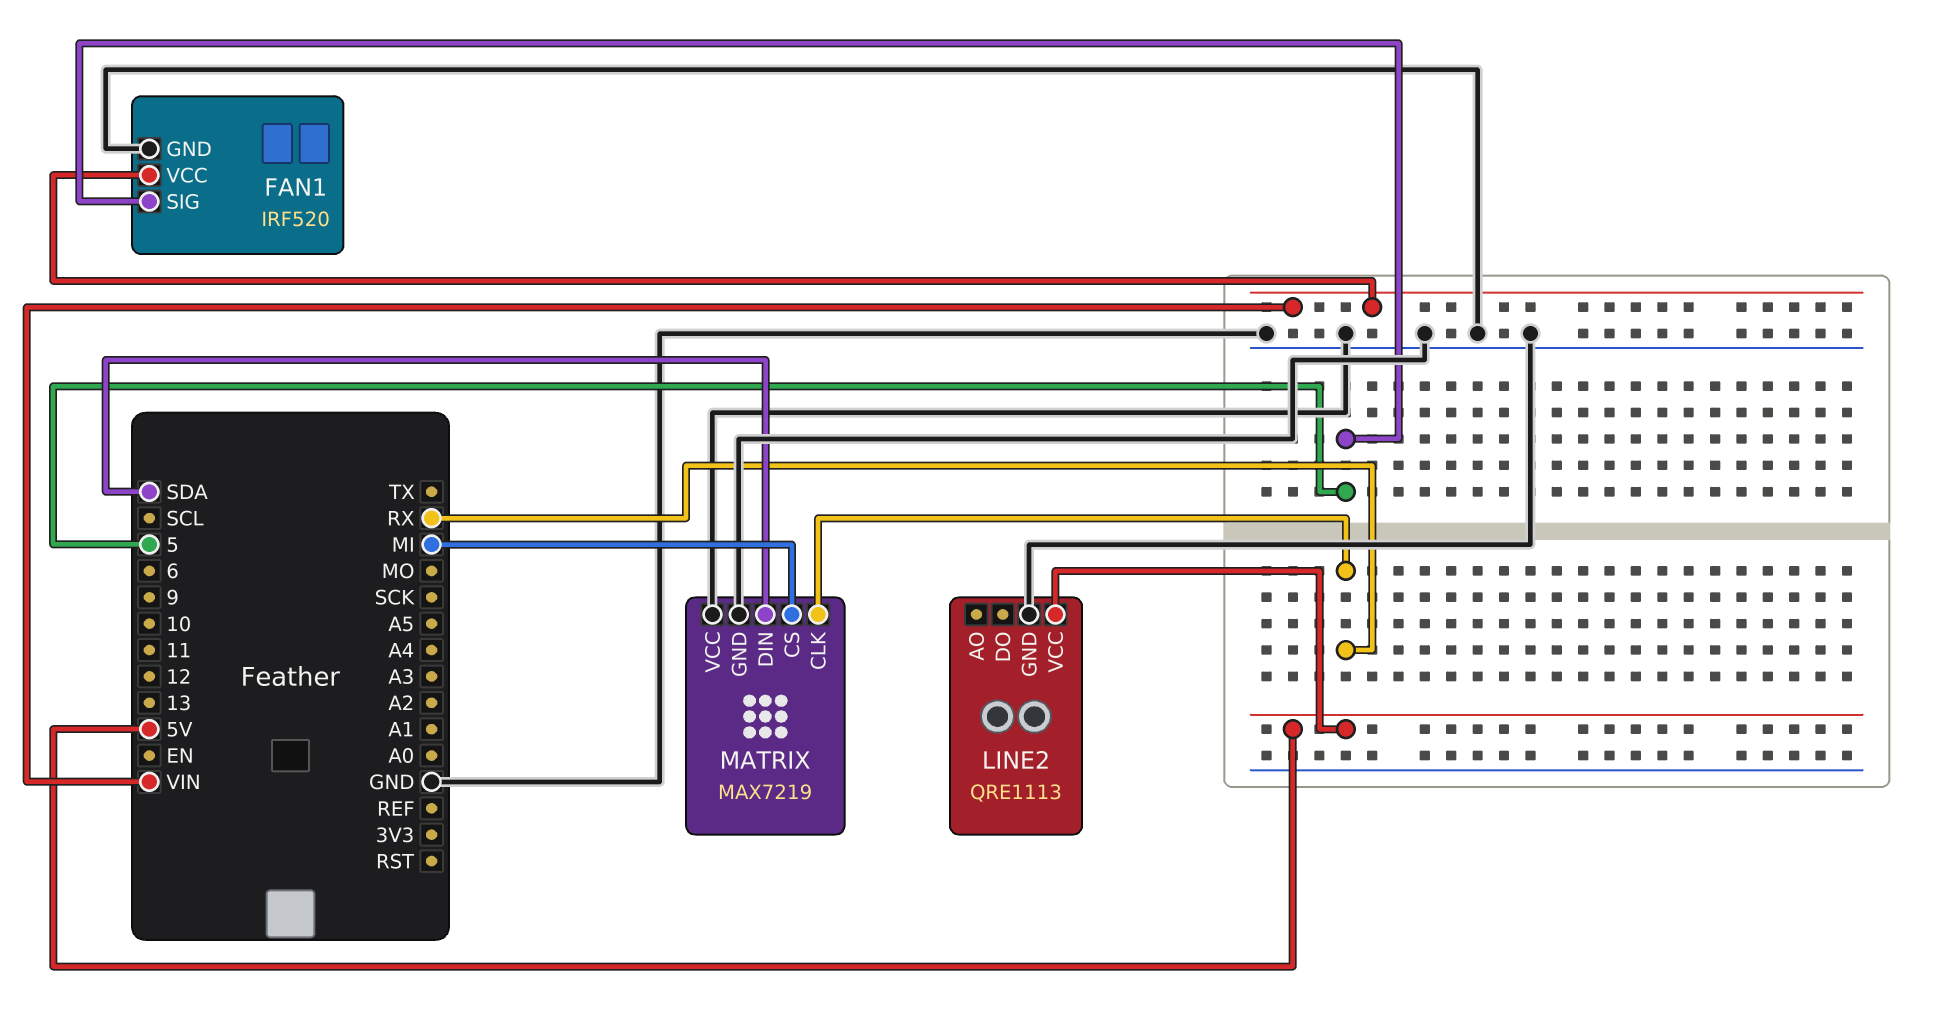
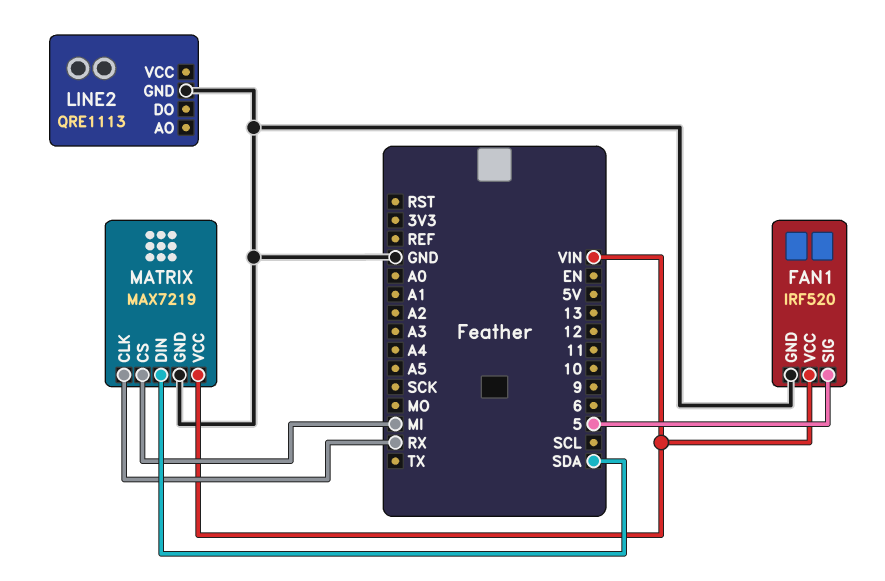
LINE2 pin VCC: 5V -> none
MATRIX pin VCC: GND -> VIN

